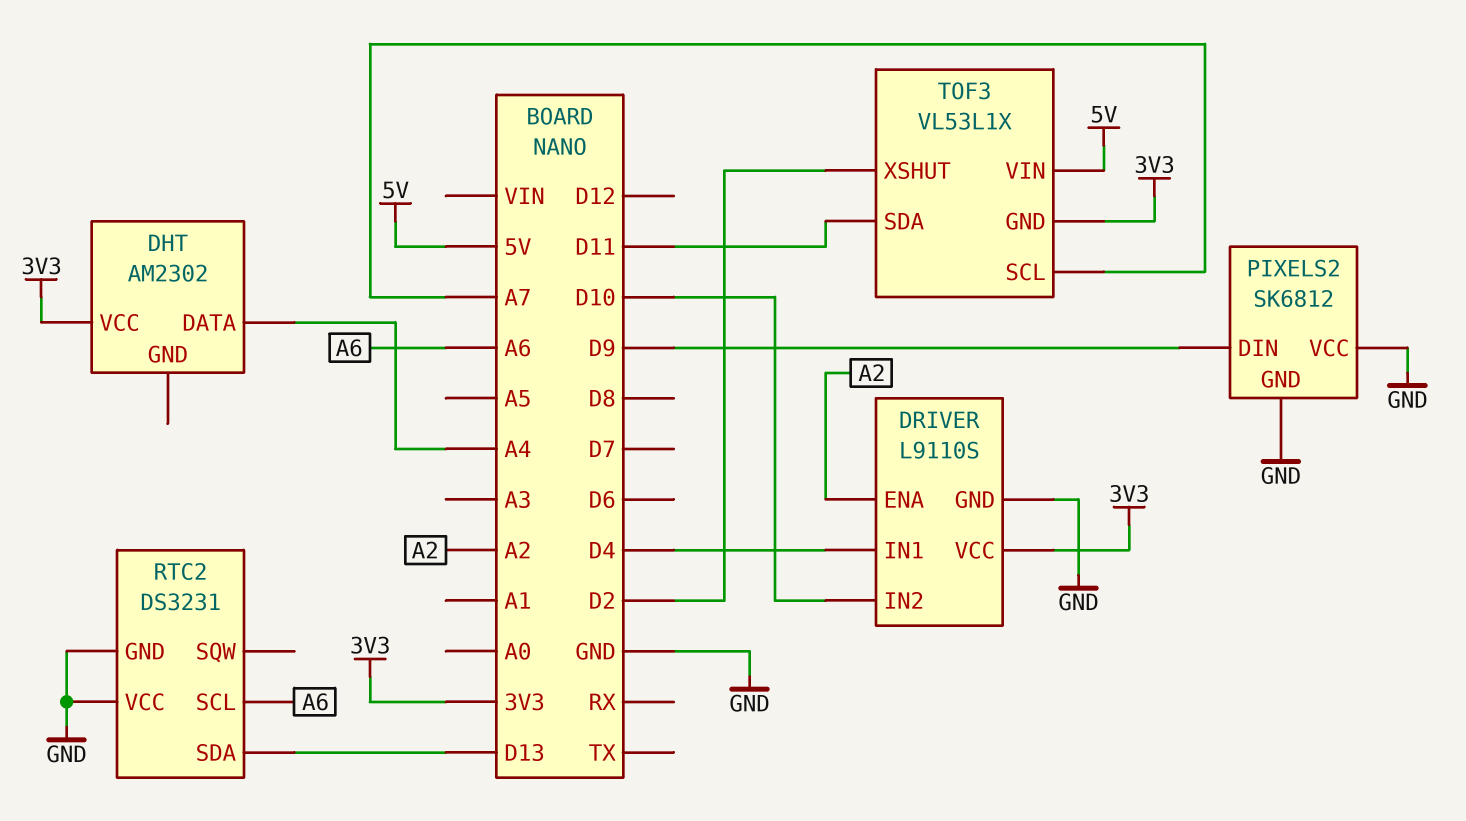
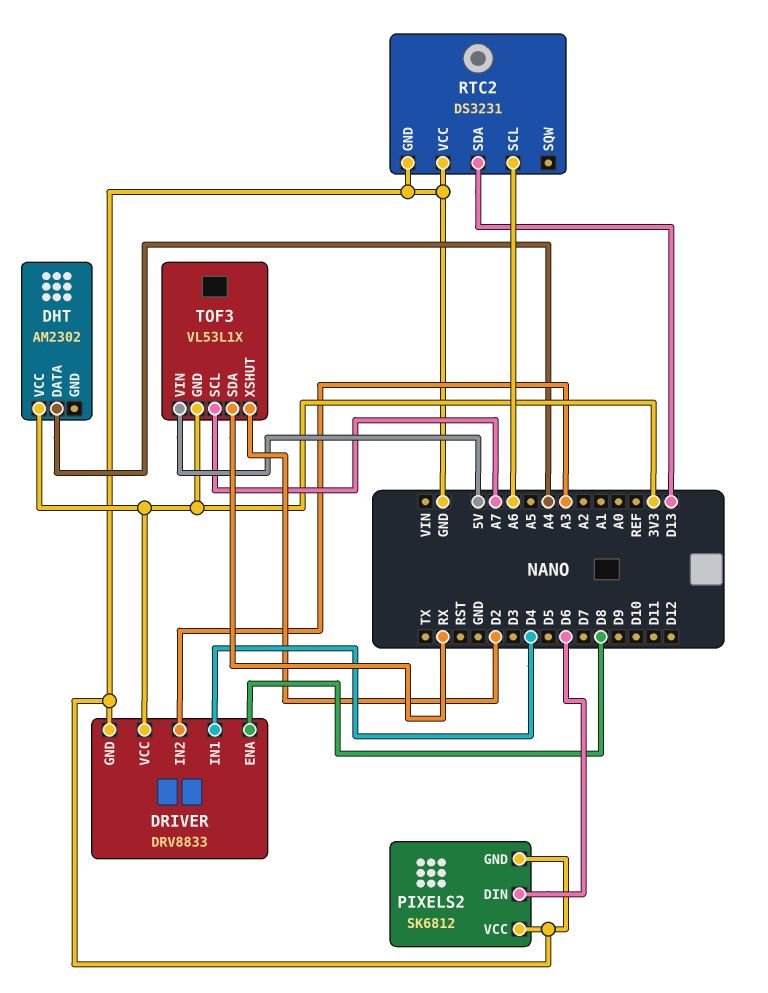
DRIVER: L9110S -> DRV8833
DRIVER pin ENA: A2 -> D8
DRIVER pin IN2: D10 -> A3
PIXELS2 pin DIN: D9 -> D6
TOF3 pin SDA: D11 -> RX

